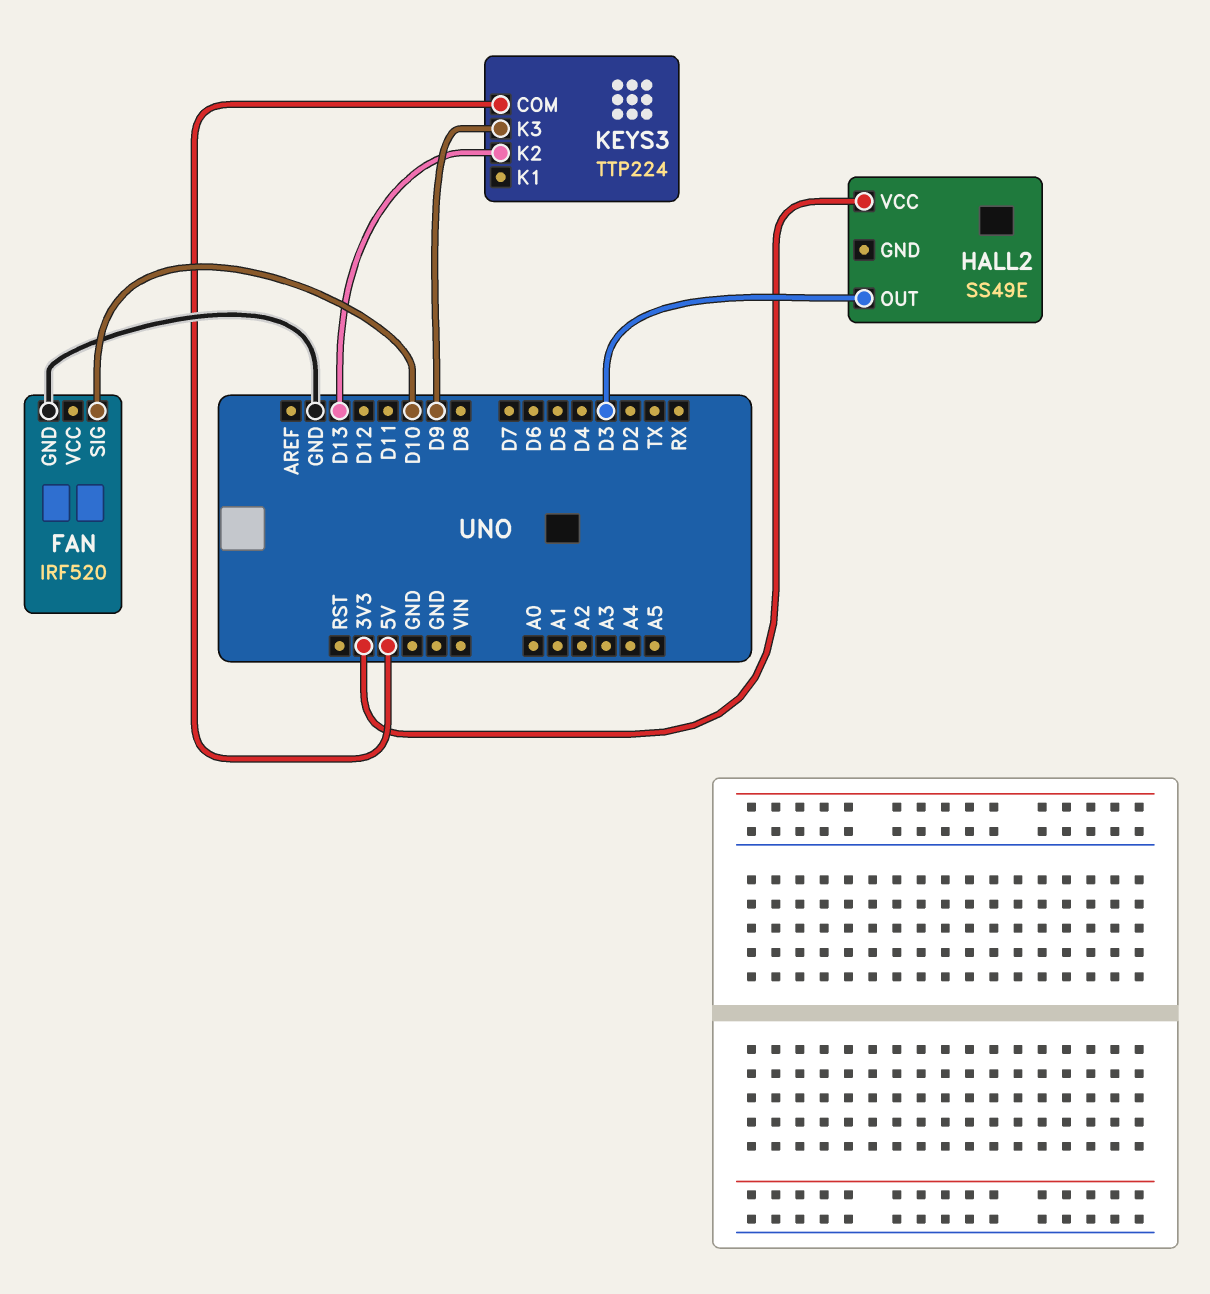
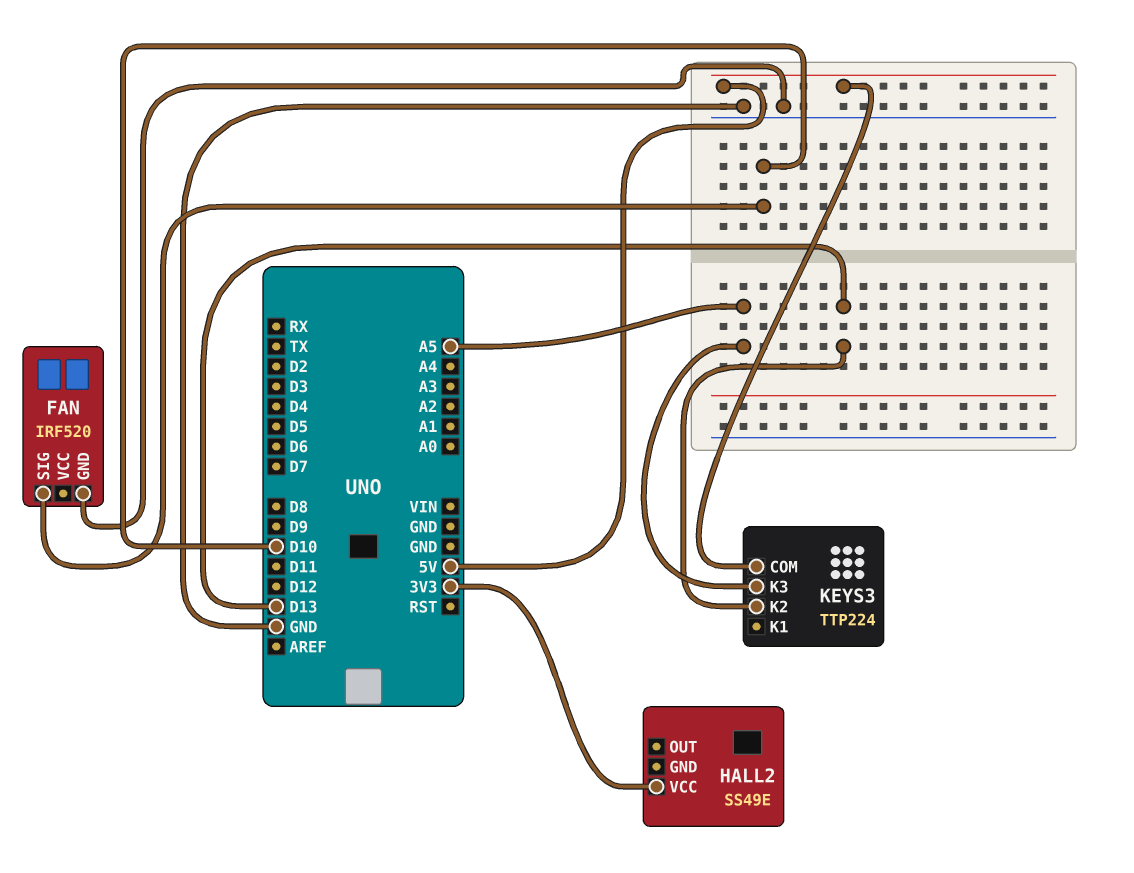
HALL2 pin OUT: D3 -> none
KEYS3 pin K3: D9 -> A5

